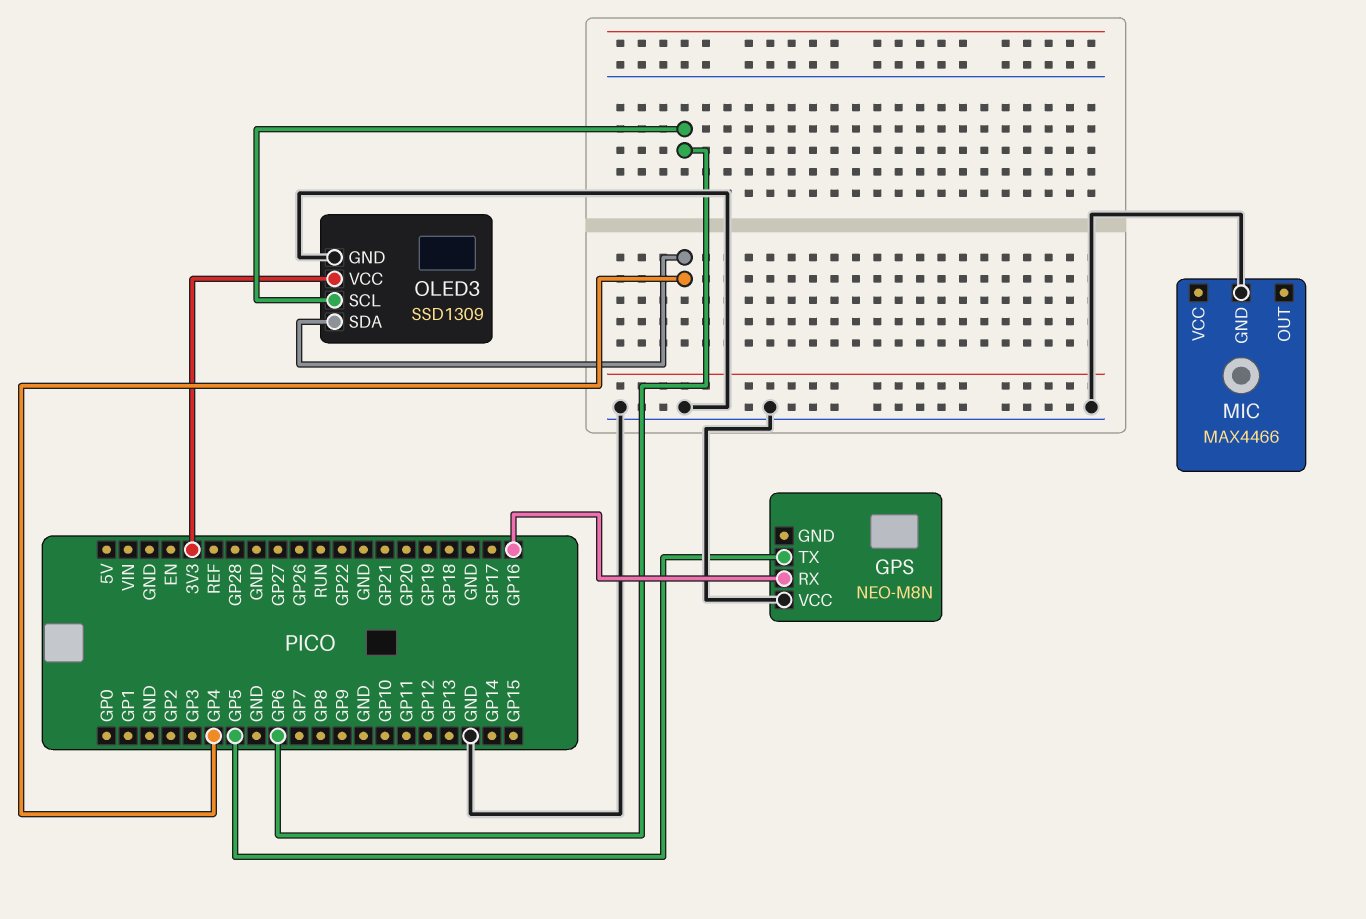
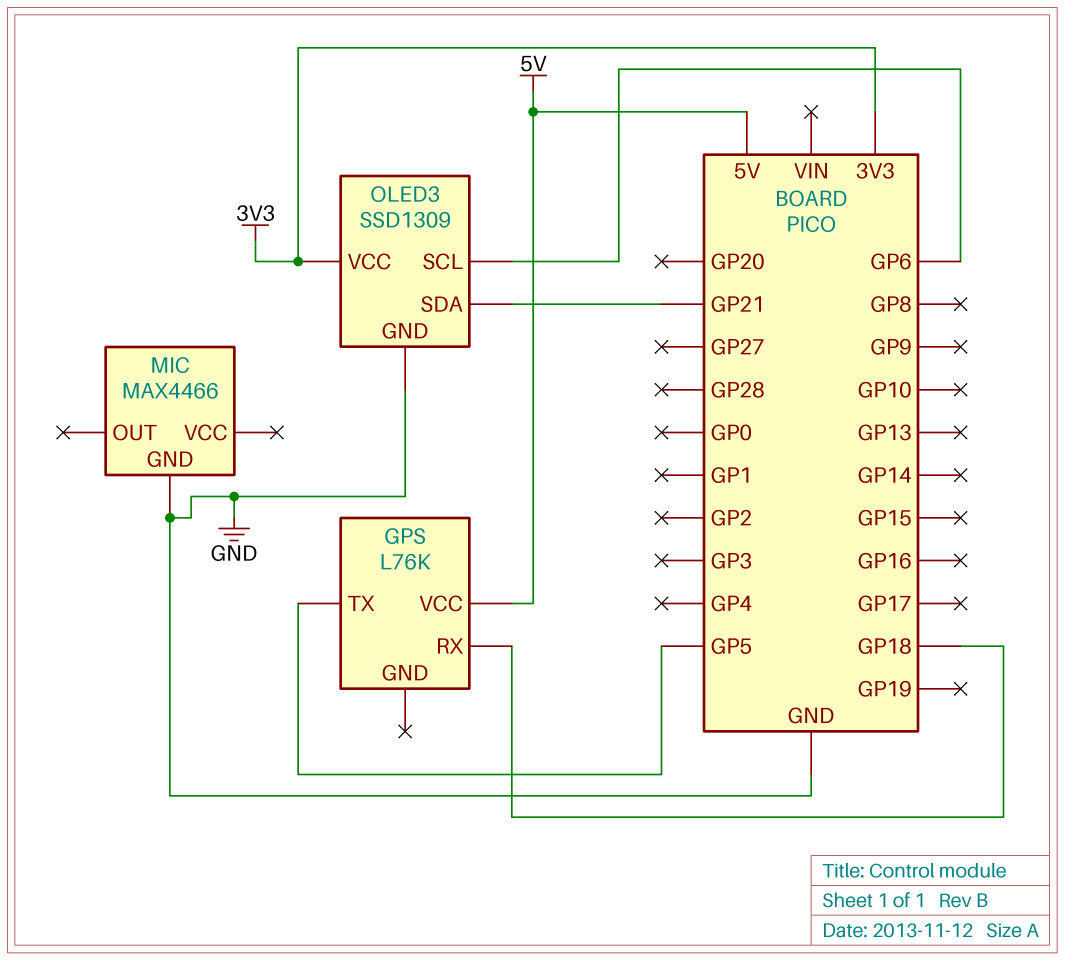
GPS: NEO-M8N -> L76K
GPS pin RX: GP16 -> GP18
GPS pin VCC: GND -> 5V
OLED3 pin SDA: GP4 -> GP21

